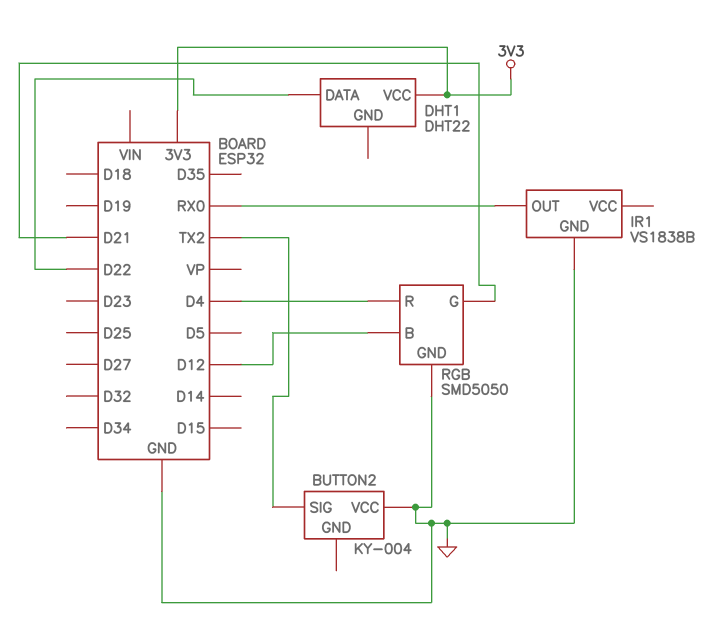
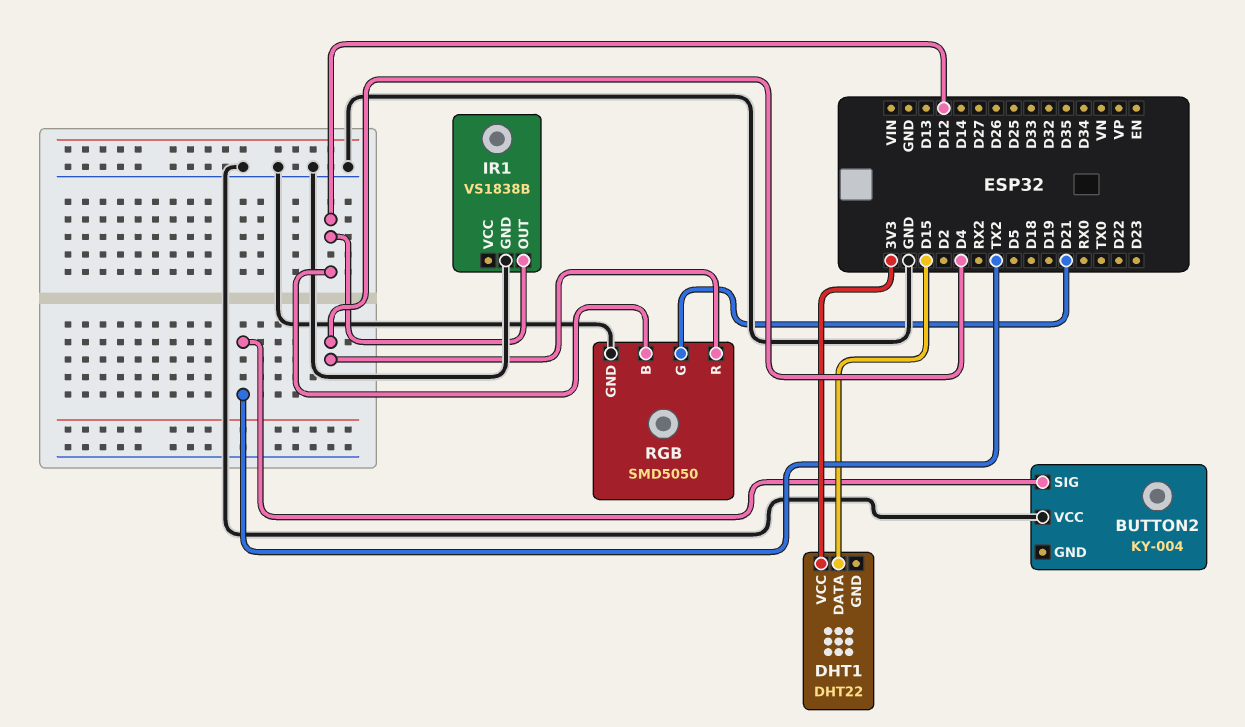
DHT1 pin DATA: D22 -> D15
IR1 pin OUT: RX0 -> D12

